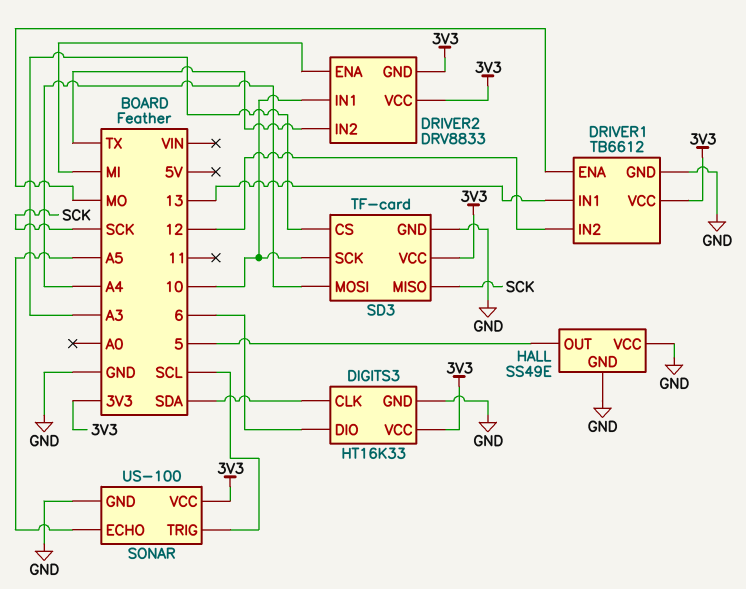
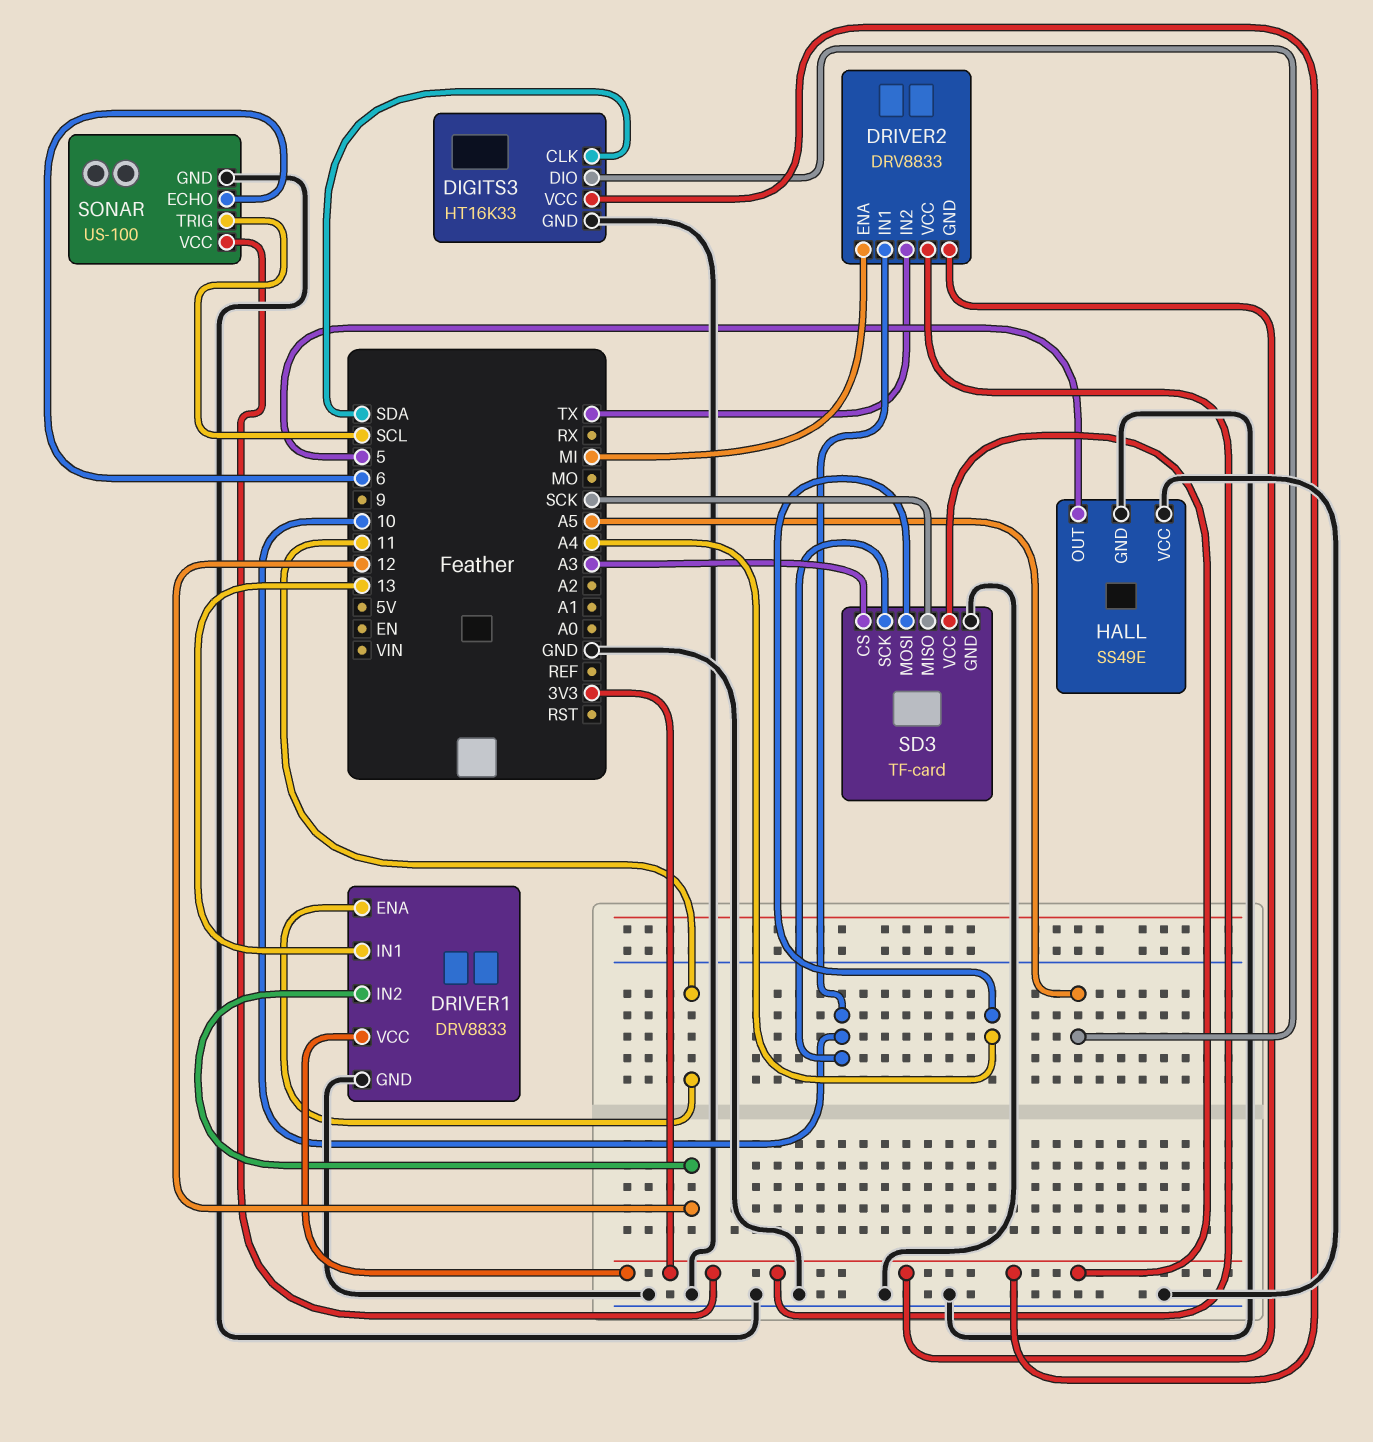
DIGITS3 pin DIO: 6 -> A5
DRIVER1: TB6612 -> DRV8833
DRIVER1 pin ENA: MO -> 11
SONAR pin ECHO: A5 -> 6

